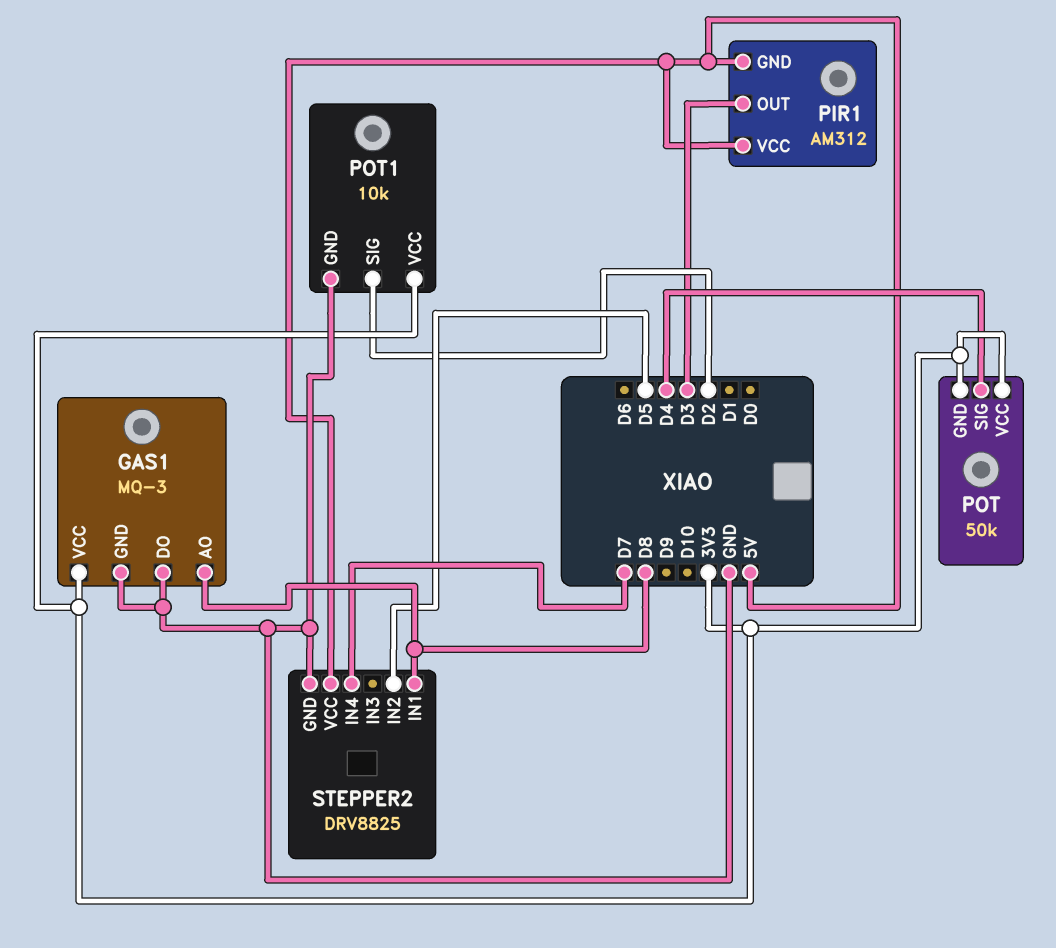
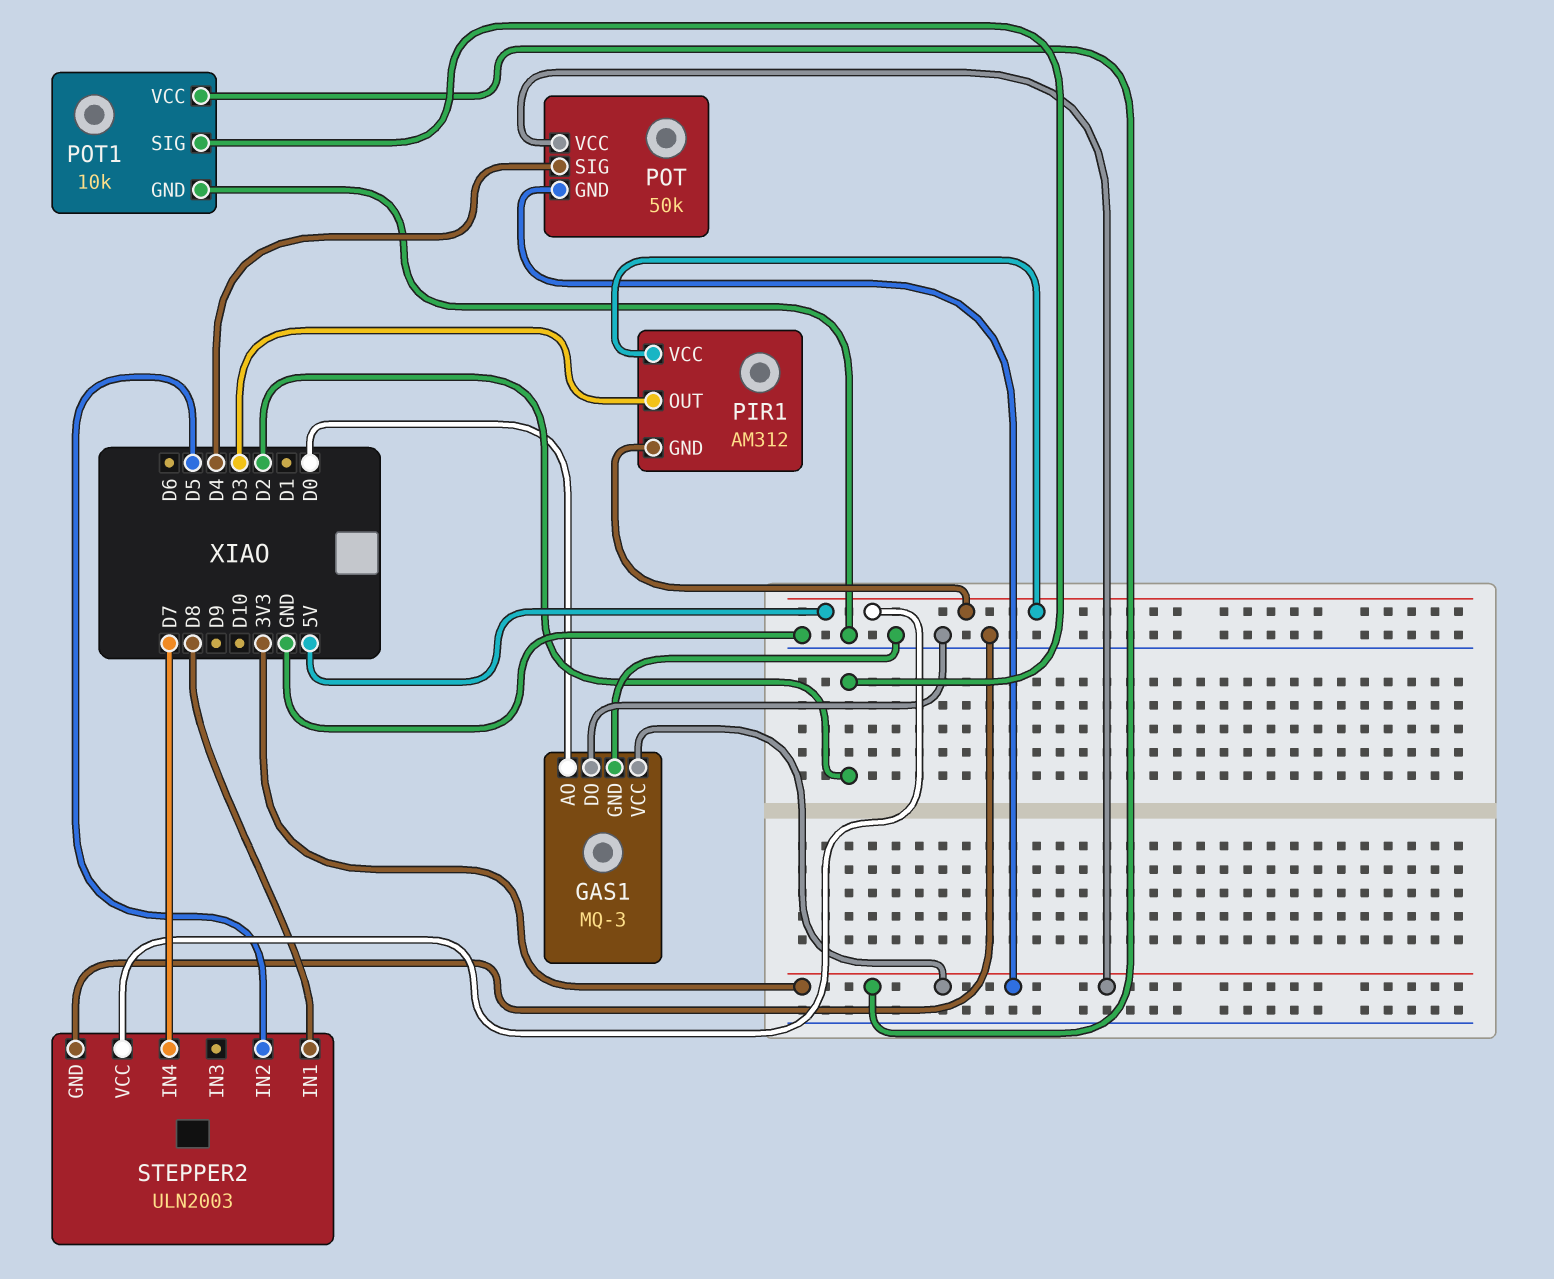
GAS1 pin AO: D8 -> D0
STEPPER2: DRV8825 -> ULN2003

